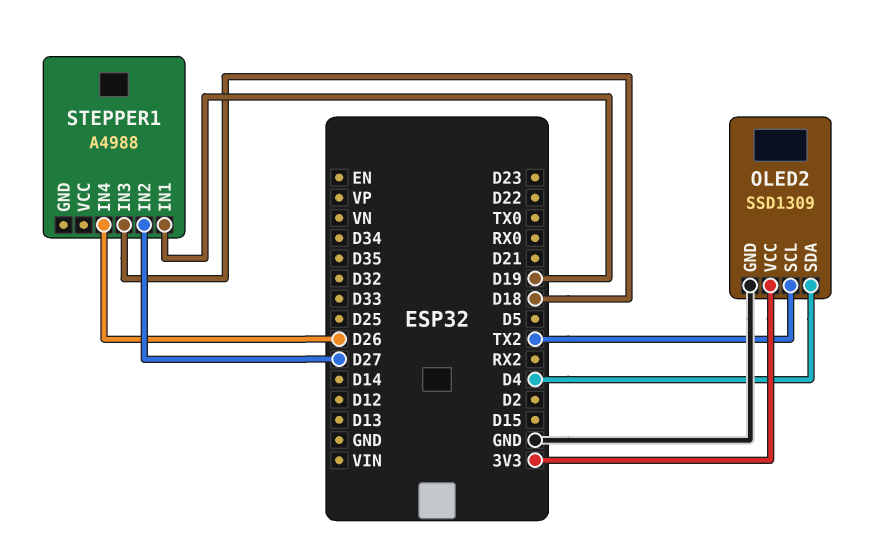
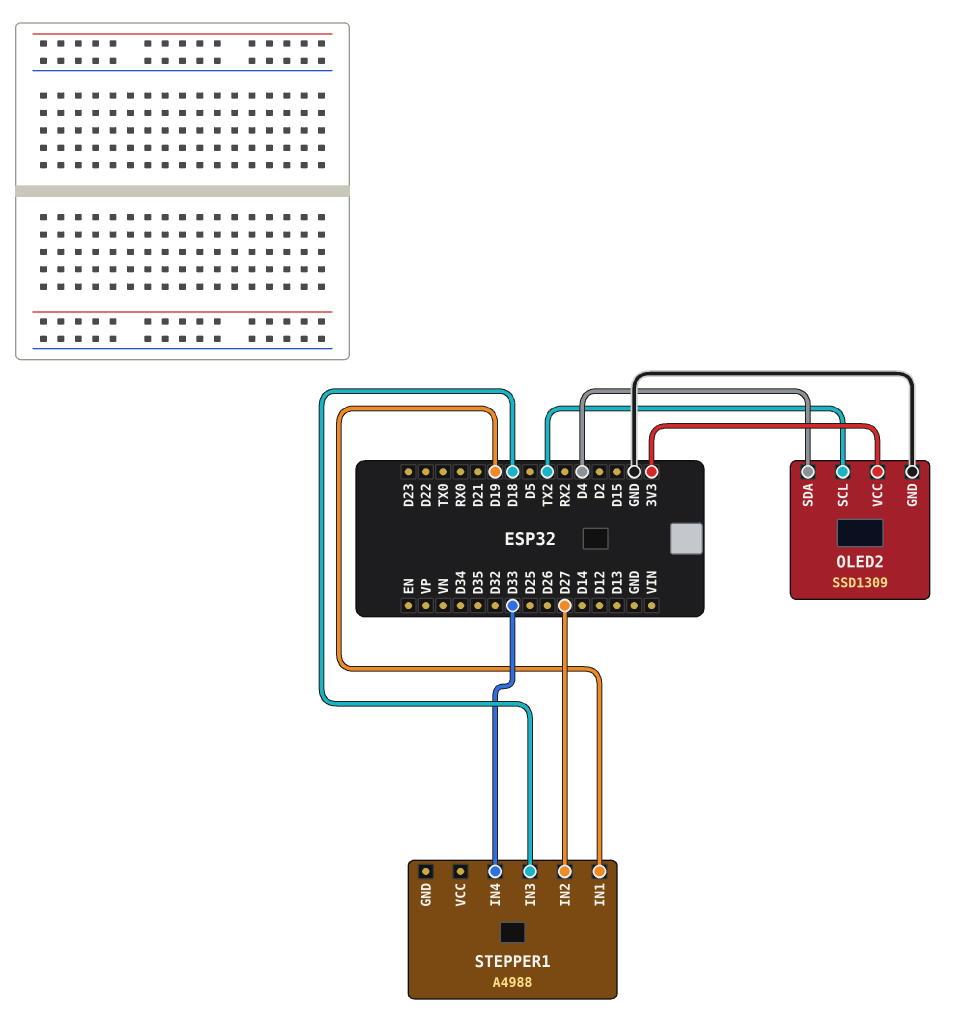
STEPPER1 pin IN4: D26 -> D33

